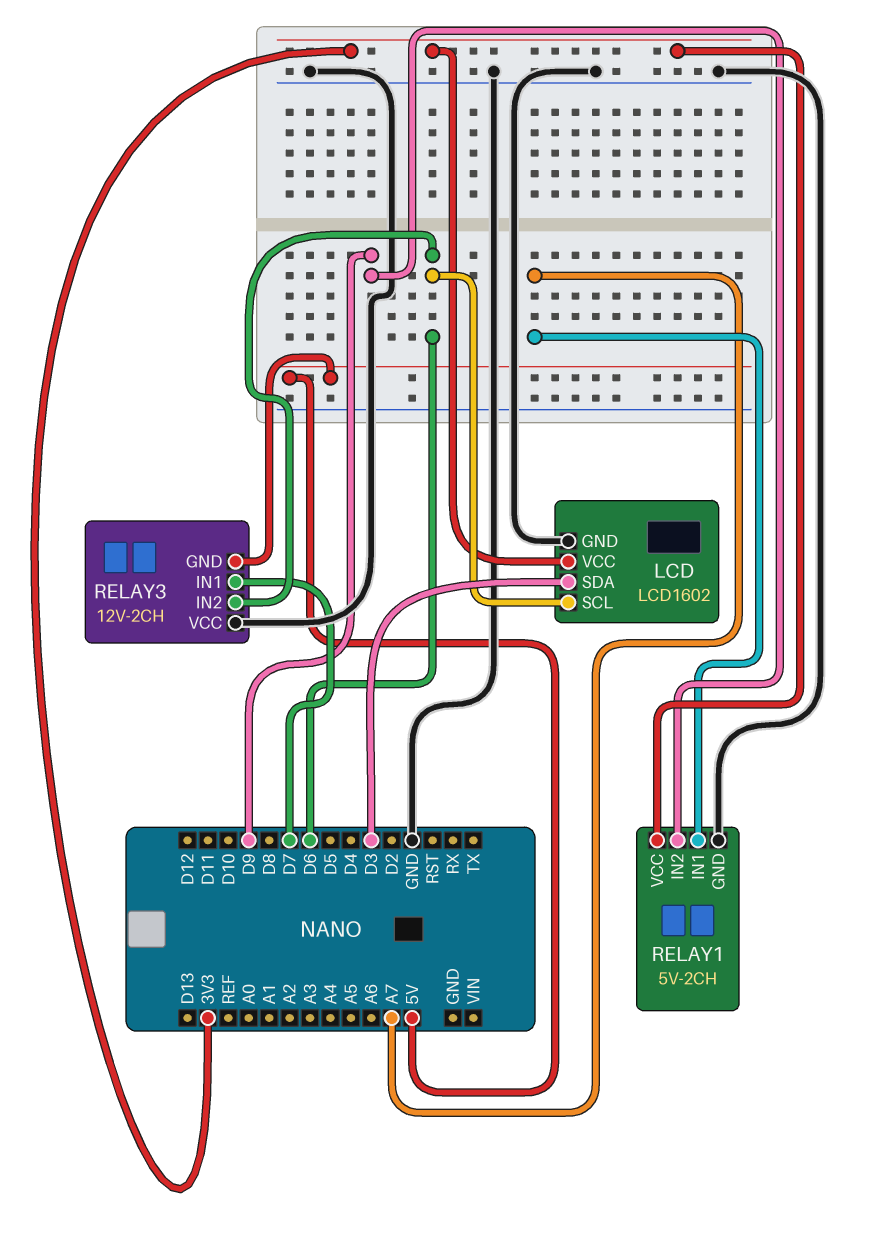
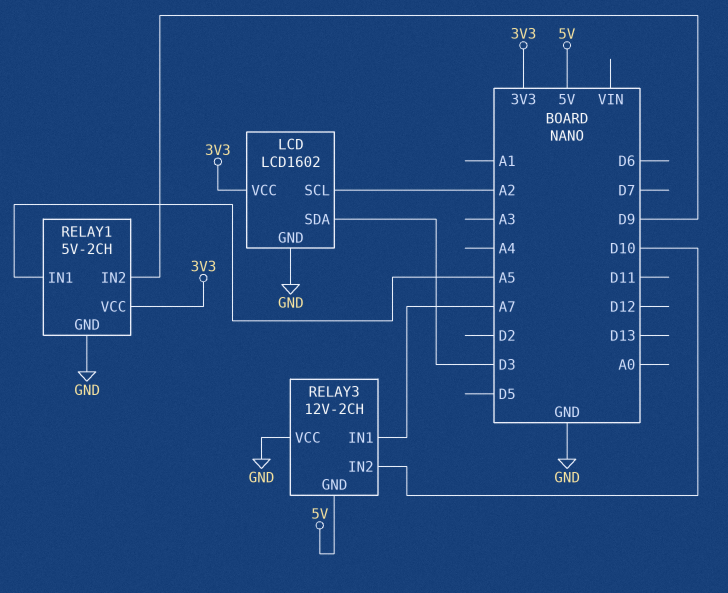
LCD pin SCL: D6 -> A2
RELAY1 pin IN1: A7 -> A5
RELAY3 pin IN1: D7 -> A7
RELAY3 pin IN2: D6 -> D10

